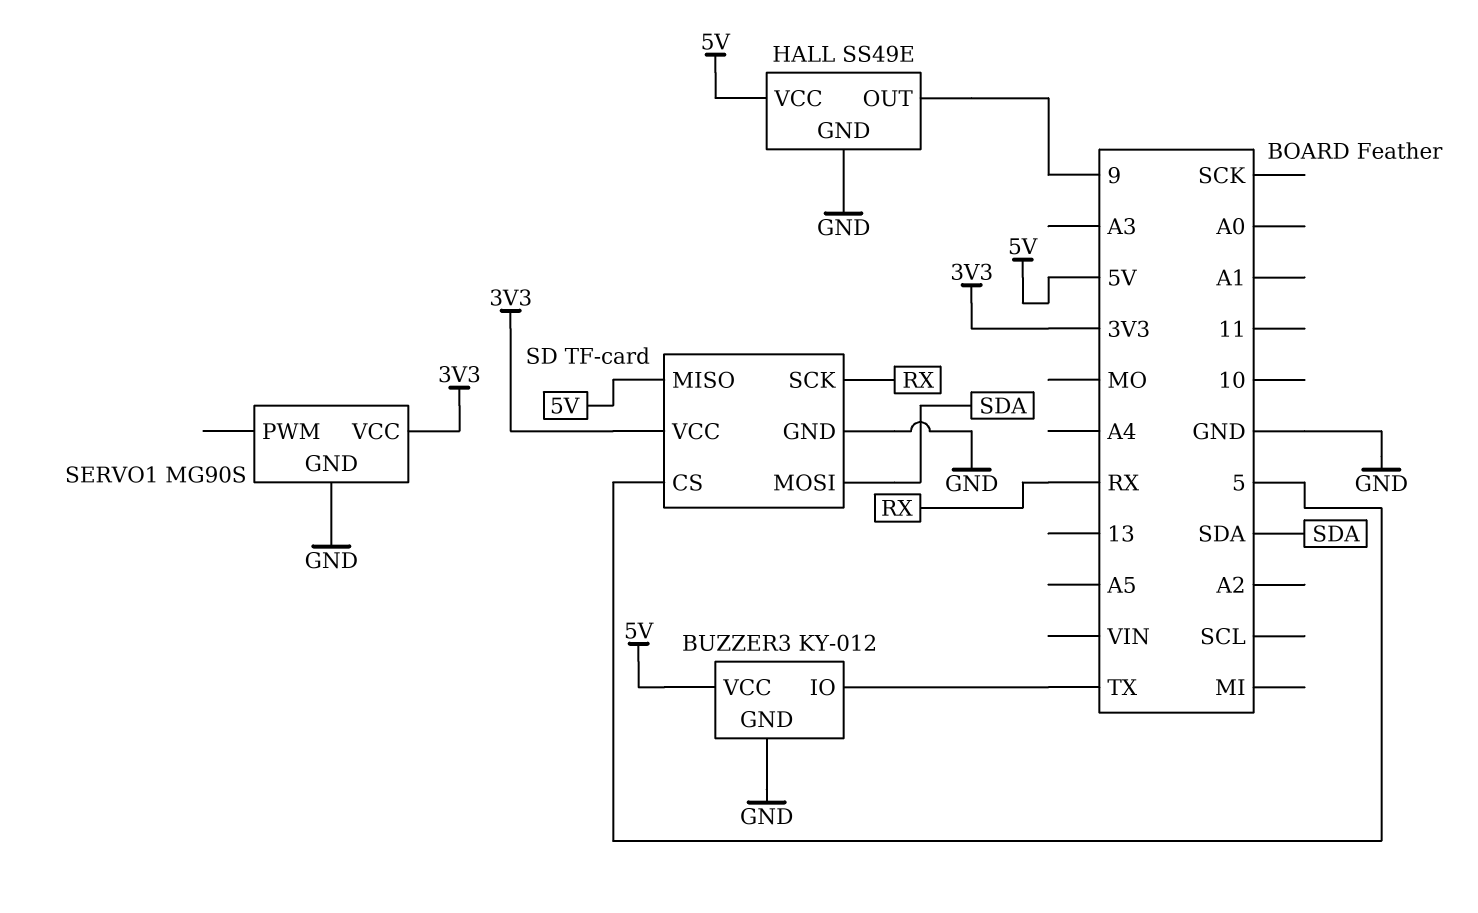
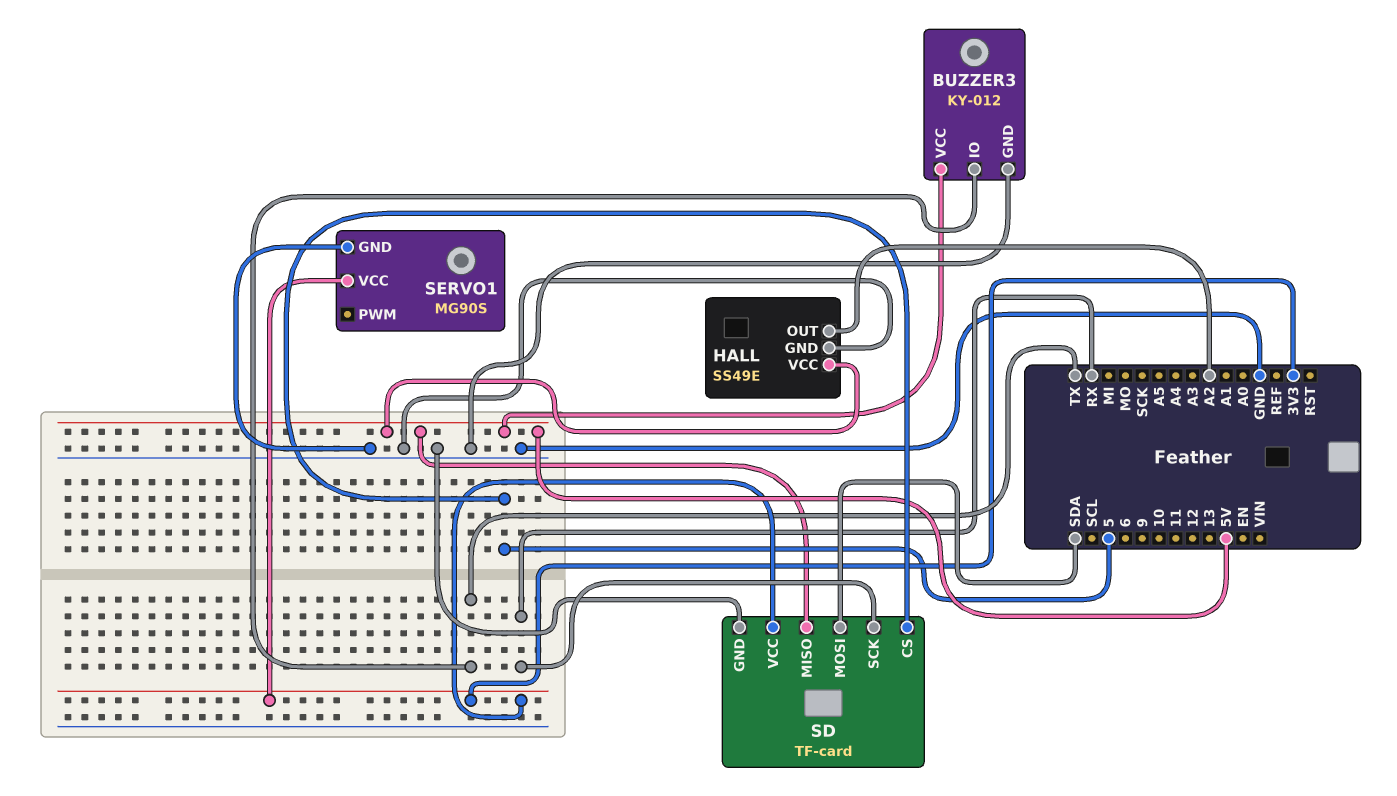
HALL pin OUT: 9 -> A2

